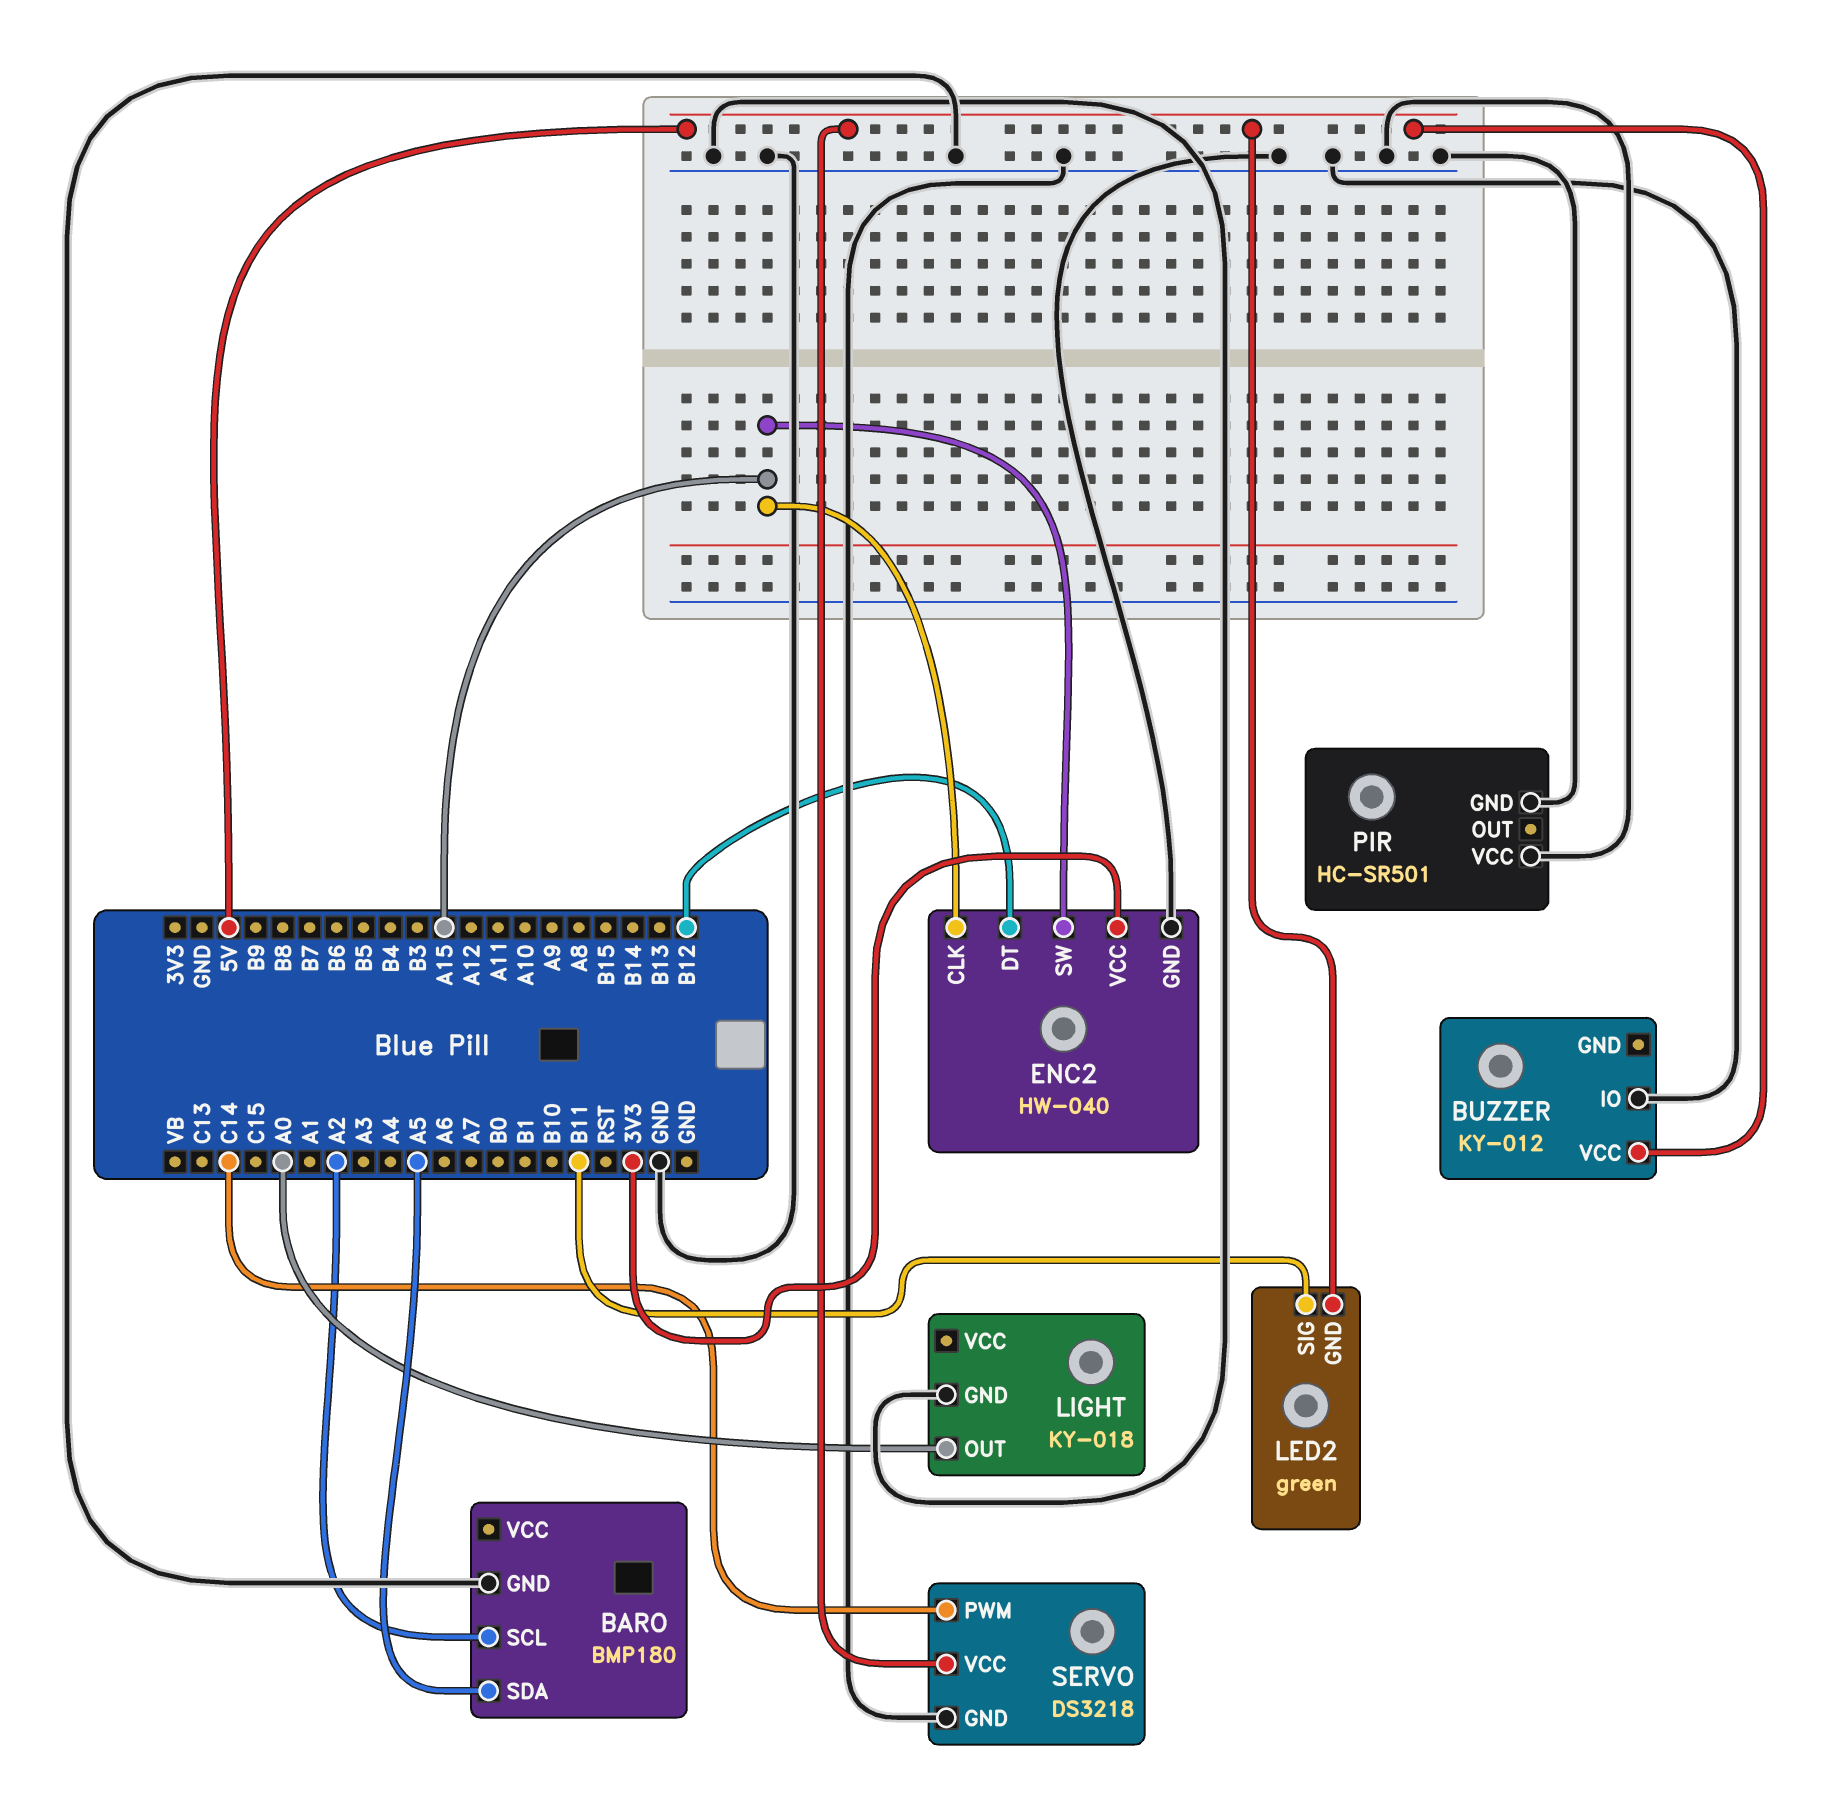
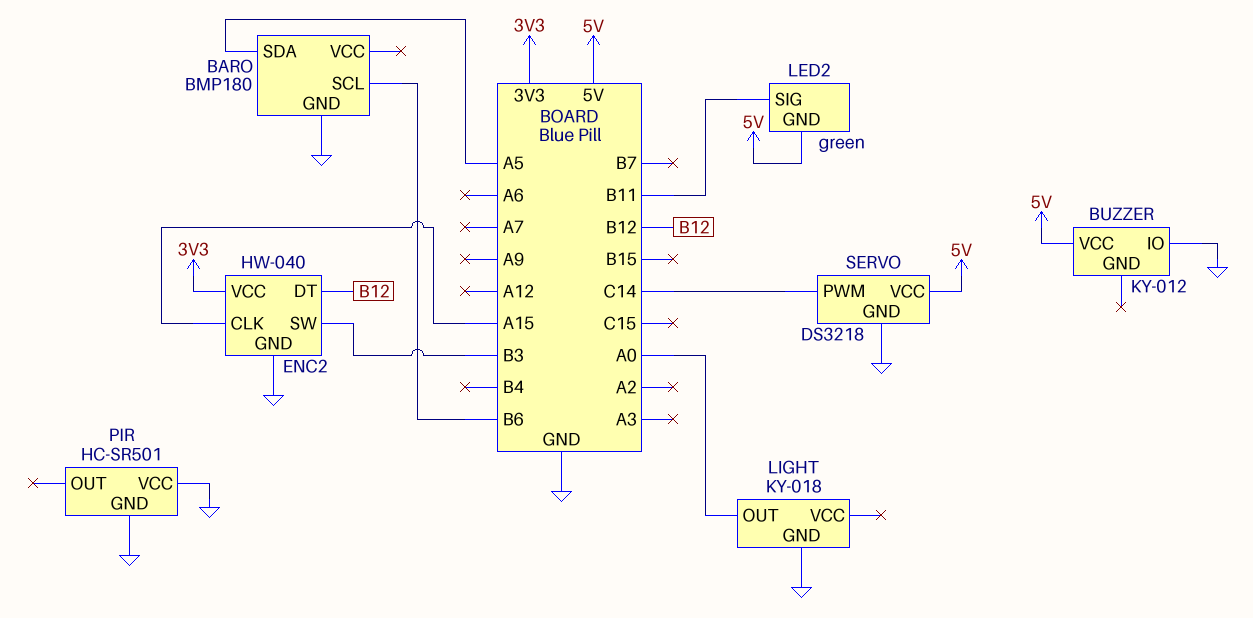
BARO pin SCL: A2 -> B6
ENC2 pin SW: A15 -> B3

